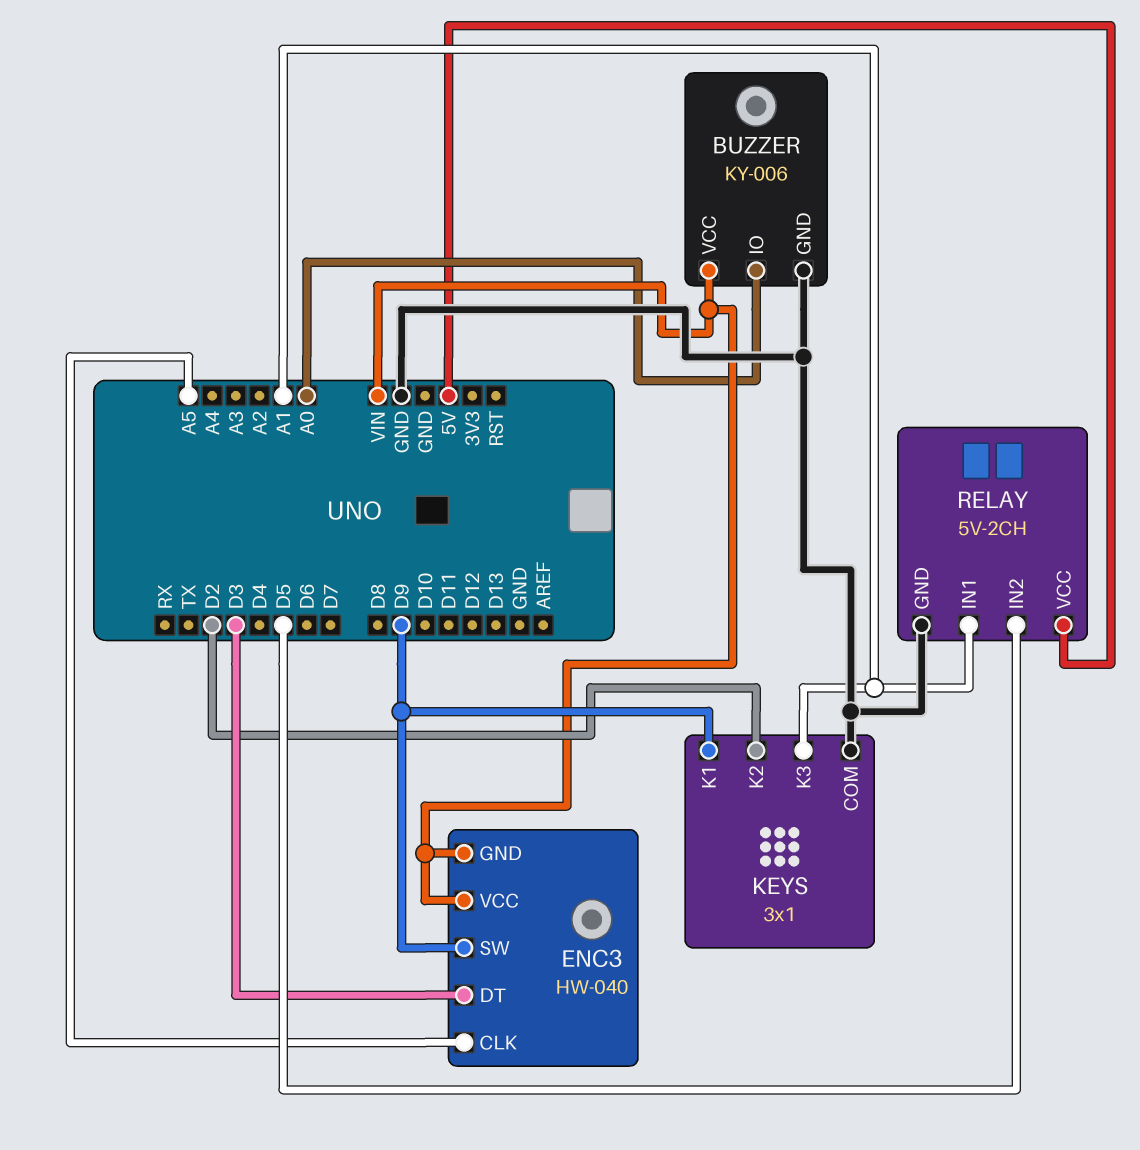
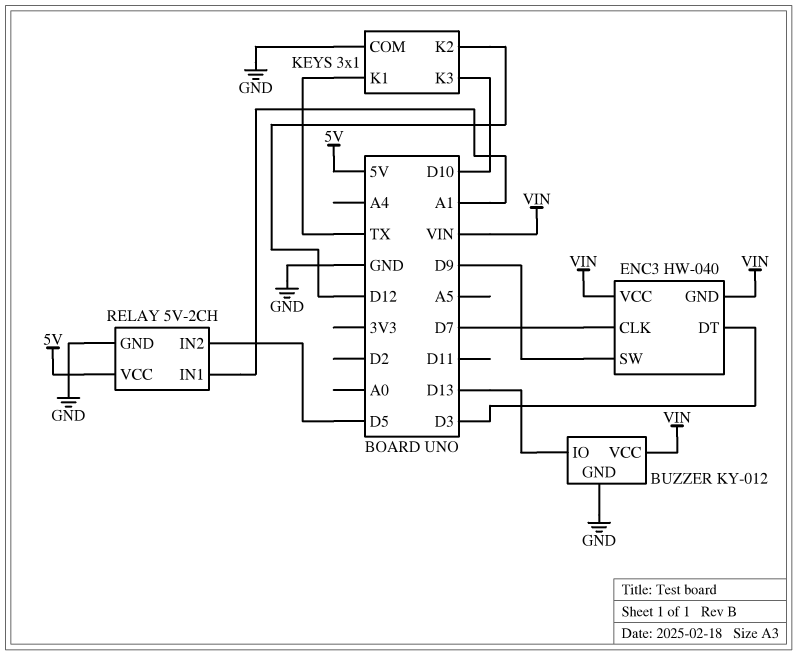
BUZZER: KY-006 -> KY-012
BUZZER pin IO: A0 -> D13
ENC3 pin CLK: A5 -> D7
KEYS pin K1: D9 -> TX
KEYS pin K2: D2 -> D12
KEYS pin K3: A1 -> D10

